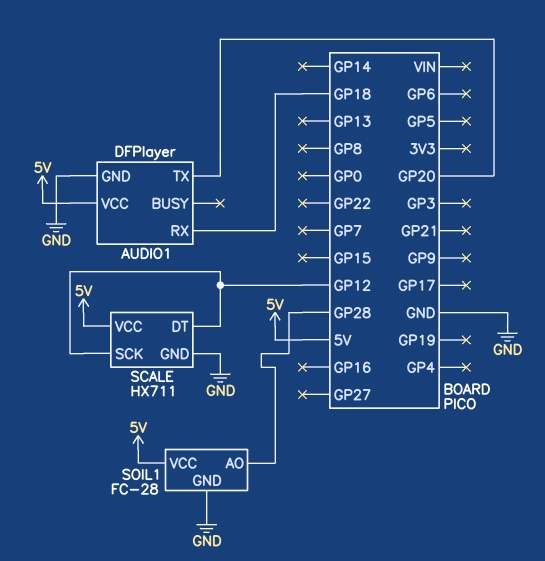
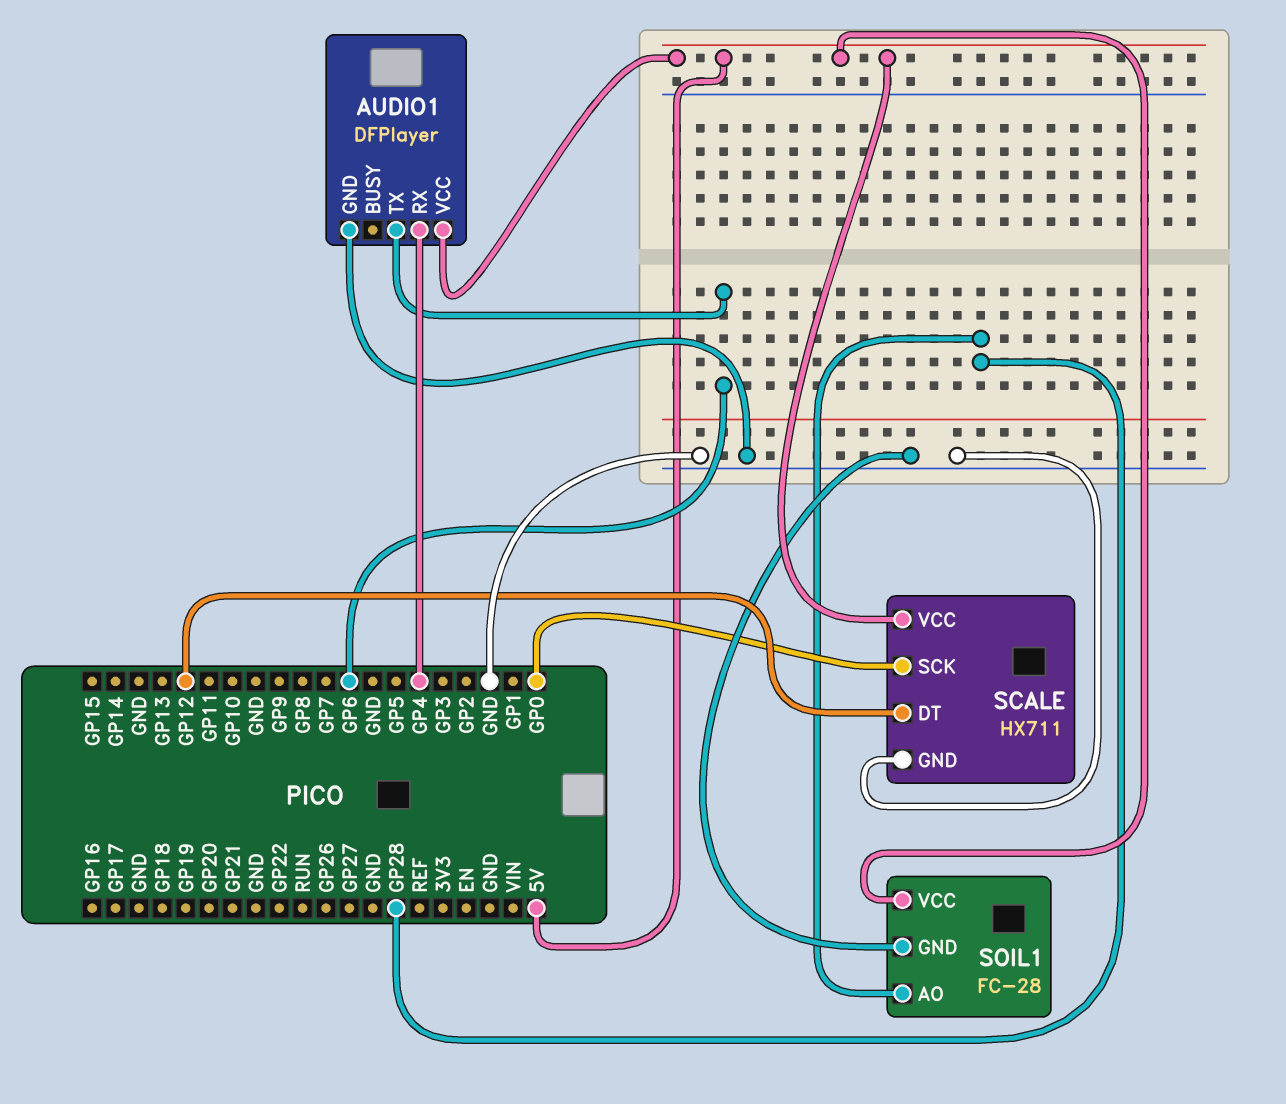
AUDIO1 pin RX: GP18 -> GP4
AUDIO1 pin TX: GP20 -> GP6
SCALE pin SCK: GP12 -> GP0

